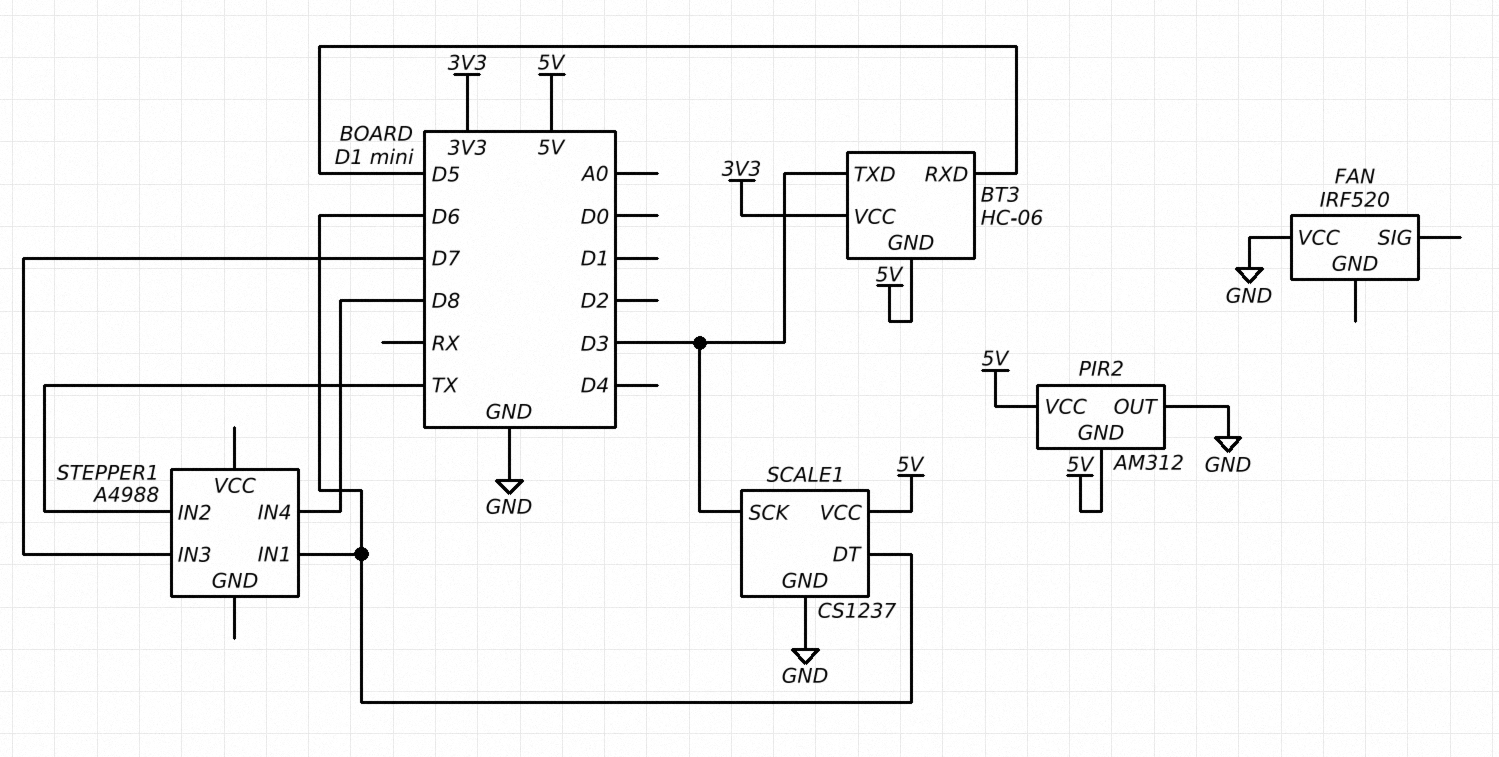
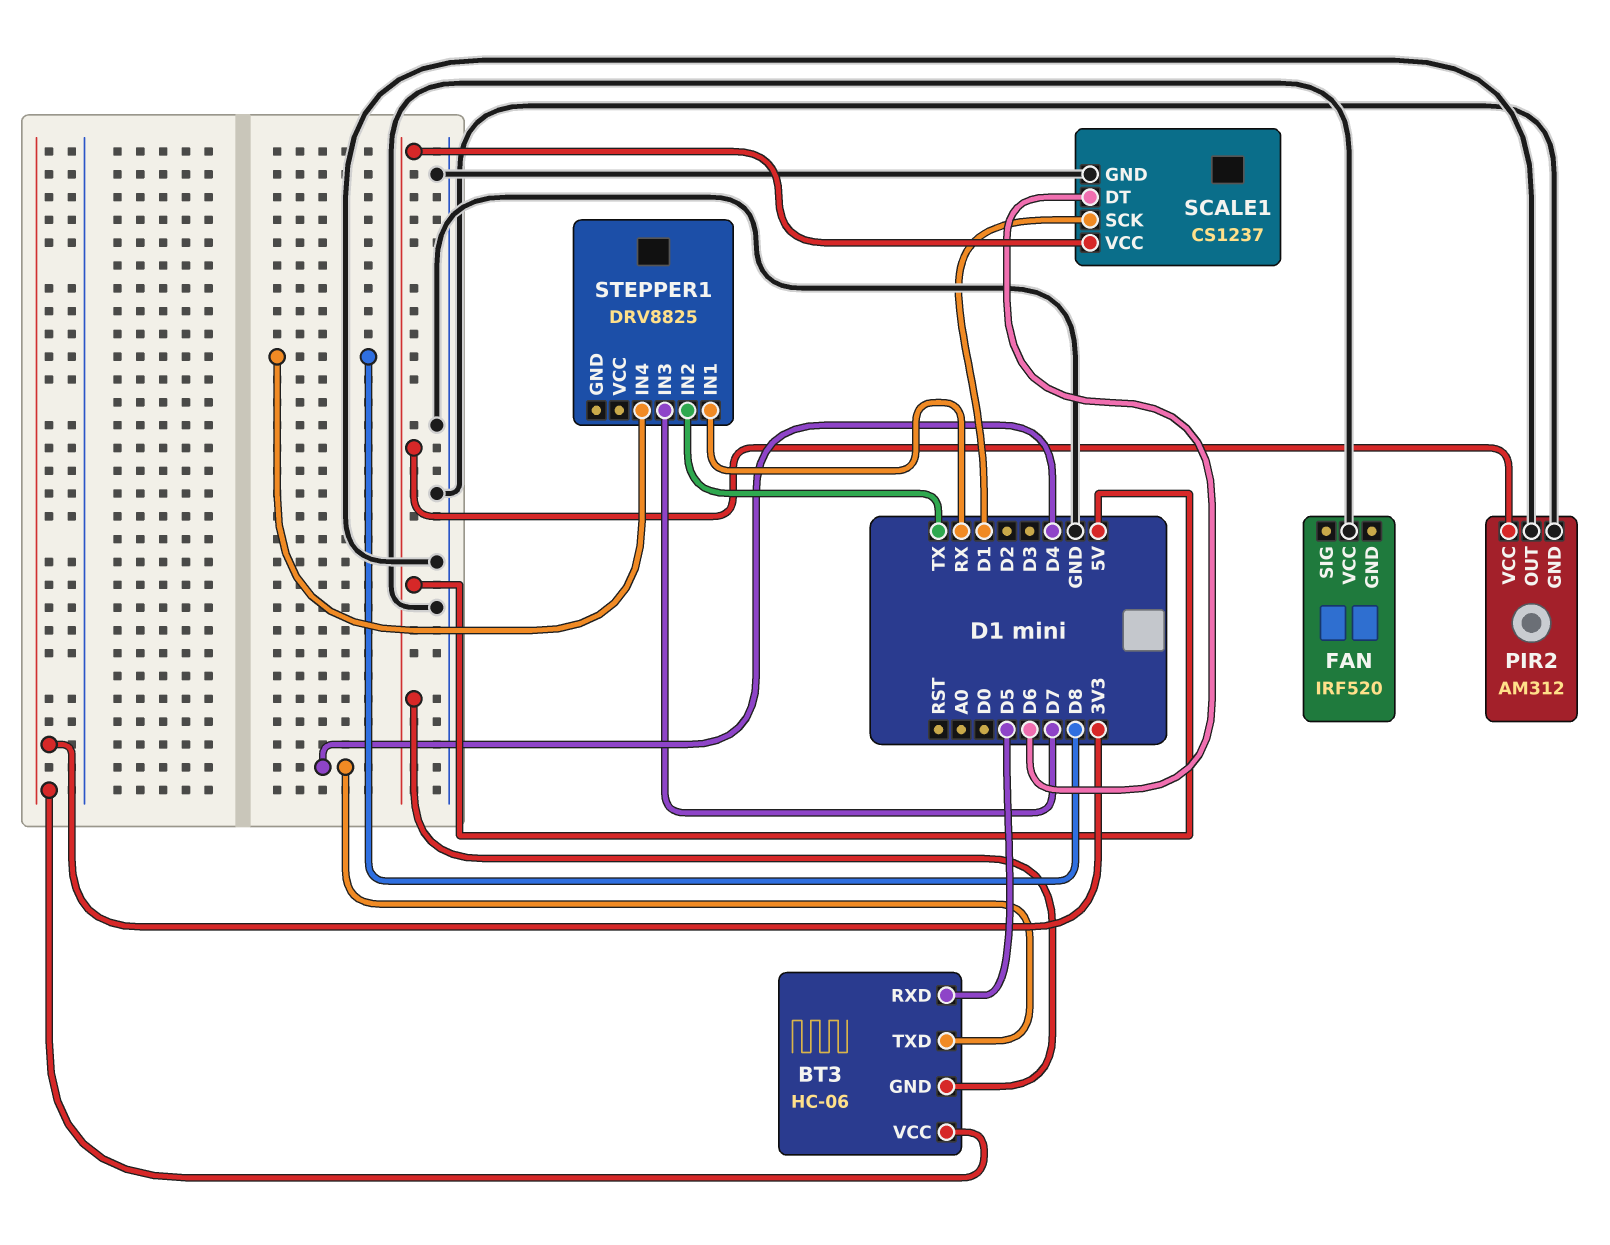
BT3 pin TXD: D3 -> D4
PIR2 pin GND: 5V -> GND
SCALE1 pin SCK: D3 -> D1
STEPPER1: A4988 -> DRV8825
STEPPER1 pin IN1: D6 -> RX

